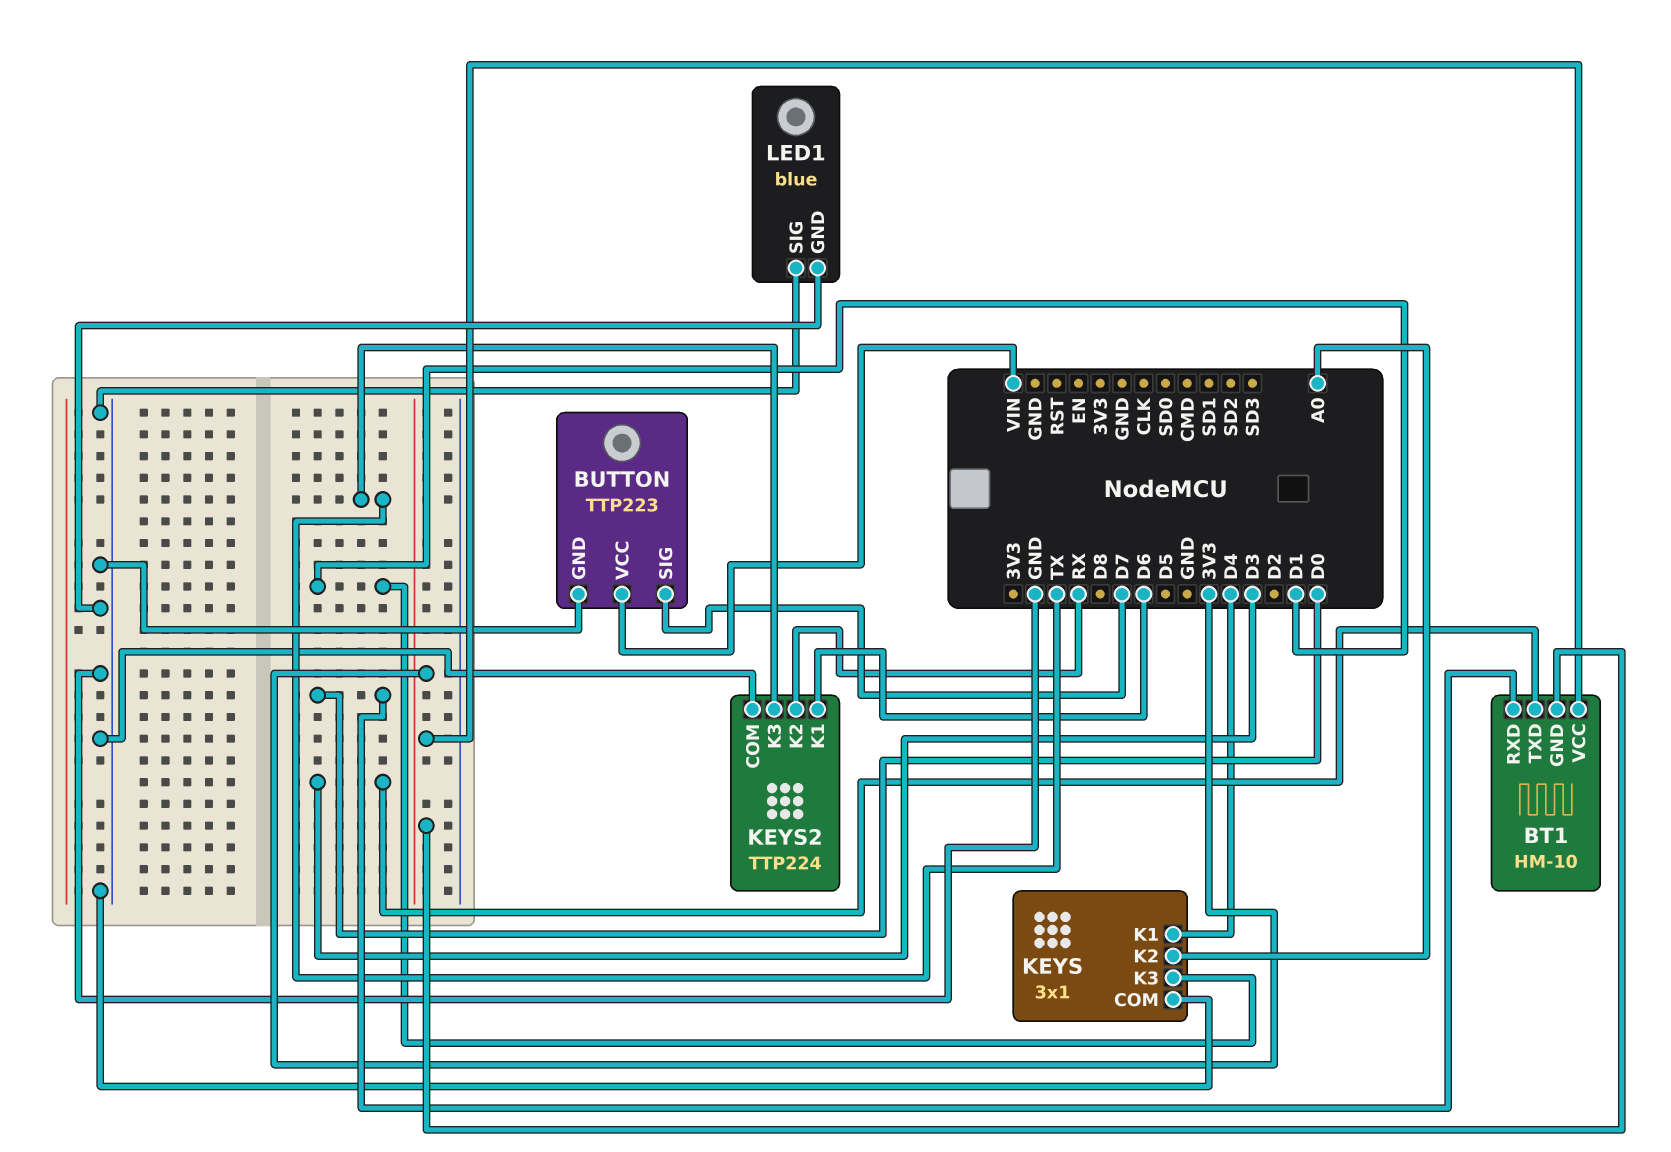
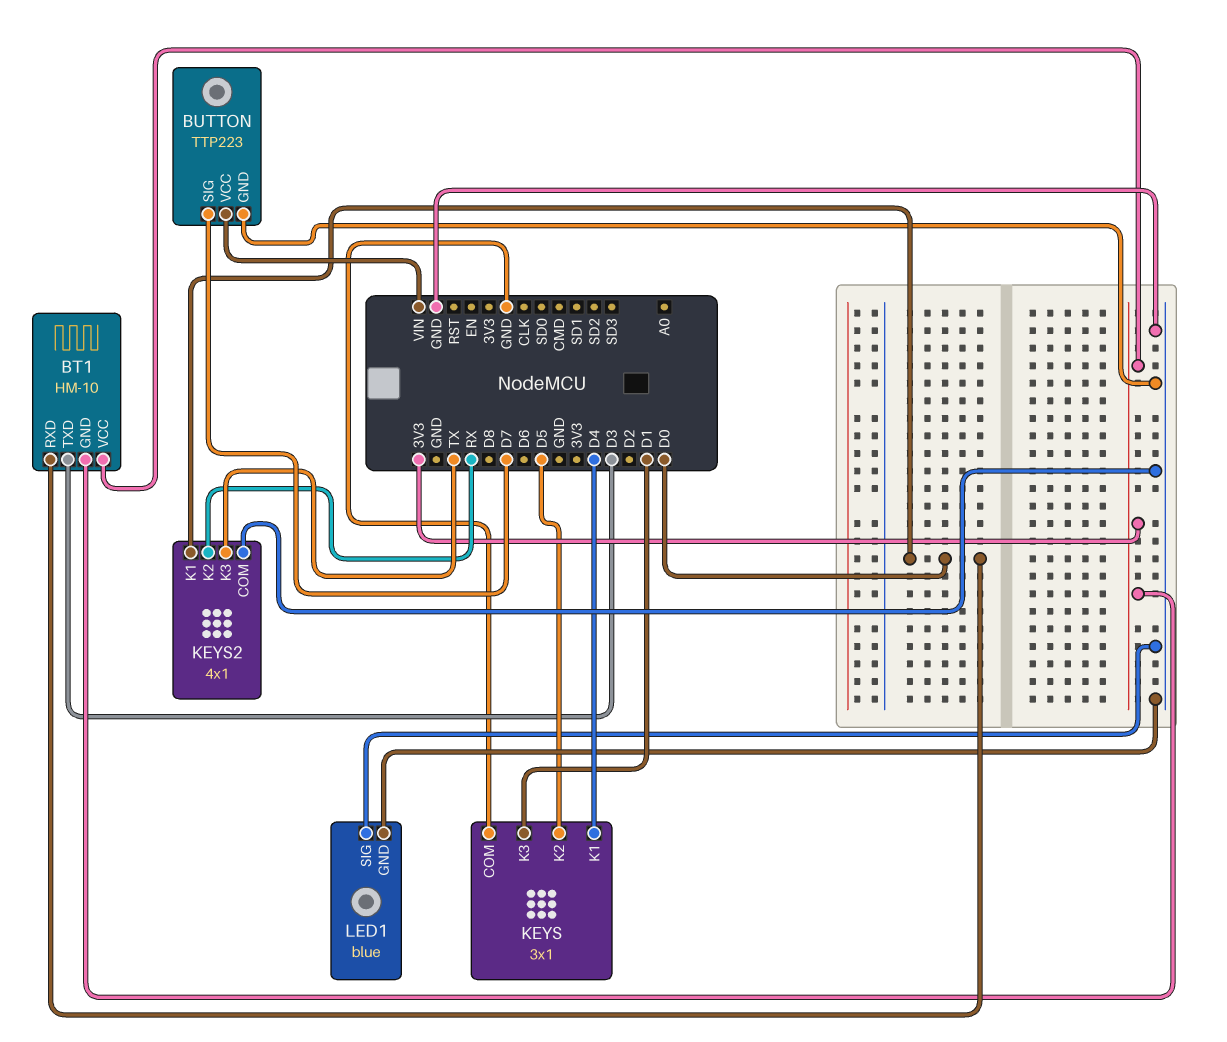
KEYS pin K2: A0 -> D5
KEYS2: TTP224 -> 4x1
KEYS2 pin K1: D6 -> D0

